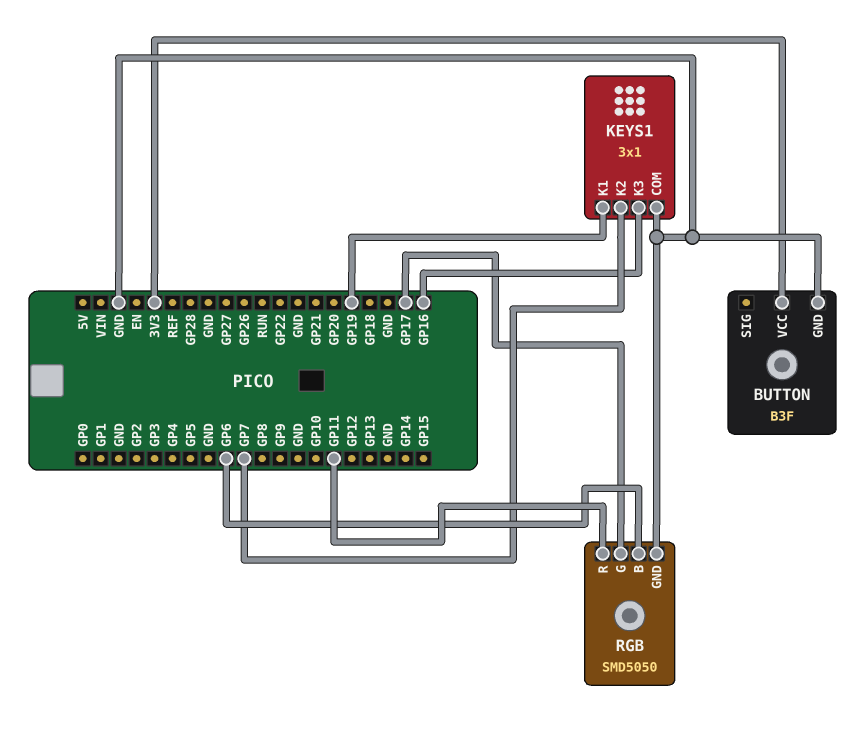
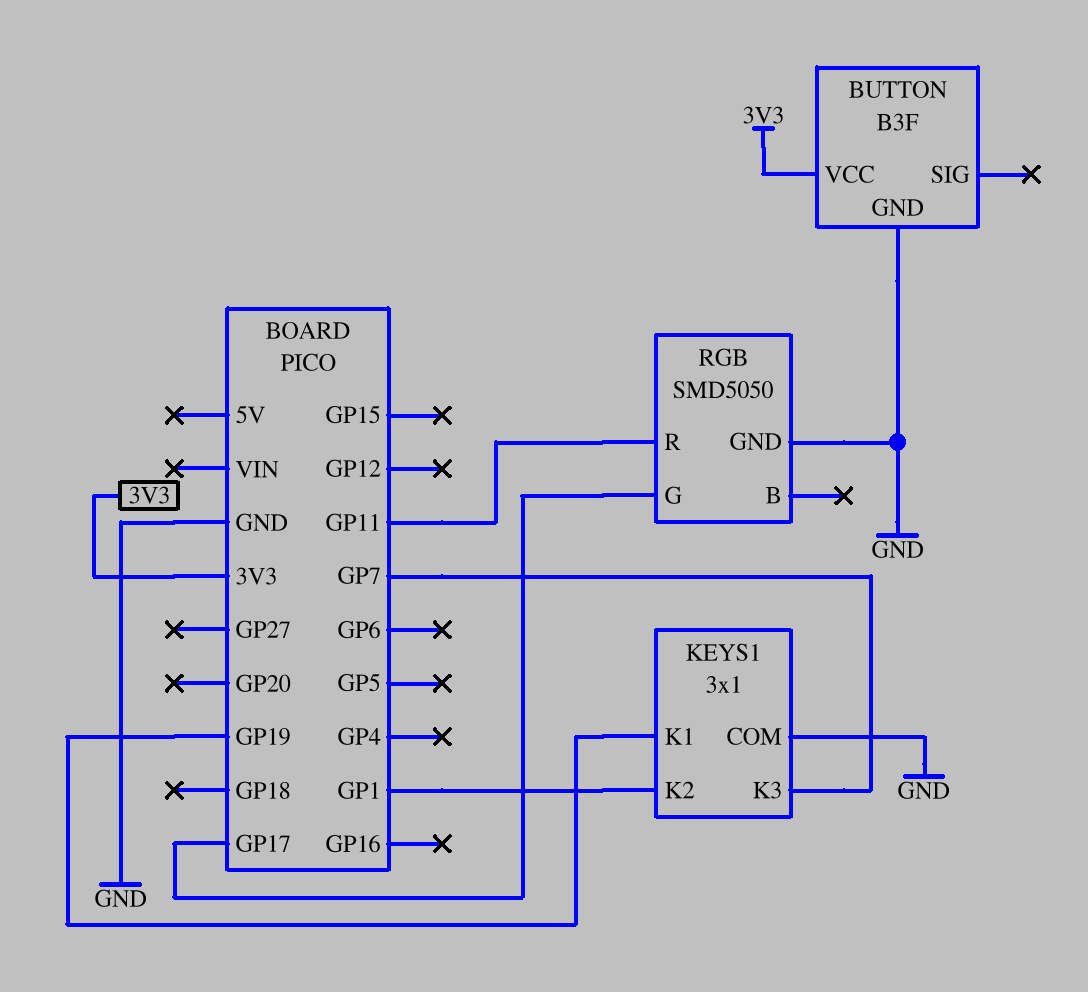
KEYS1 pin K2: GP7 -> GP1
KEYS1 pin K3: GP16 -> GP7
RGB pin B: GP6 -> none

